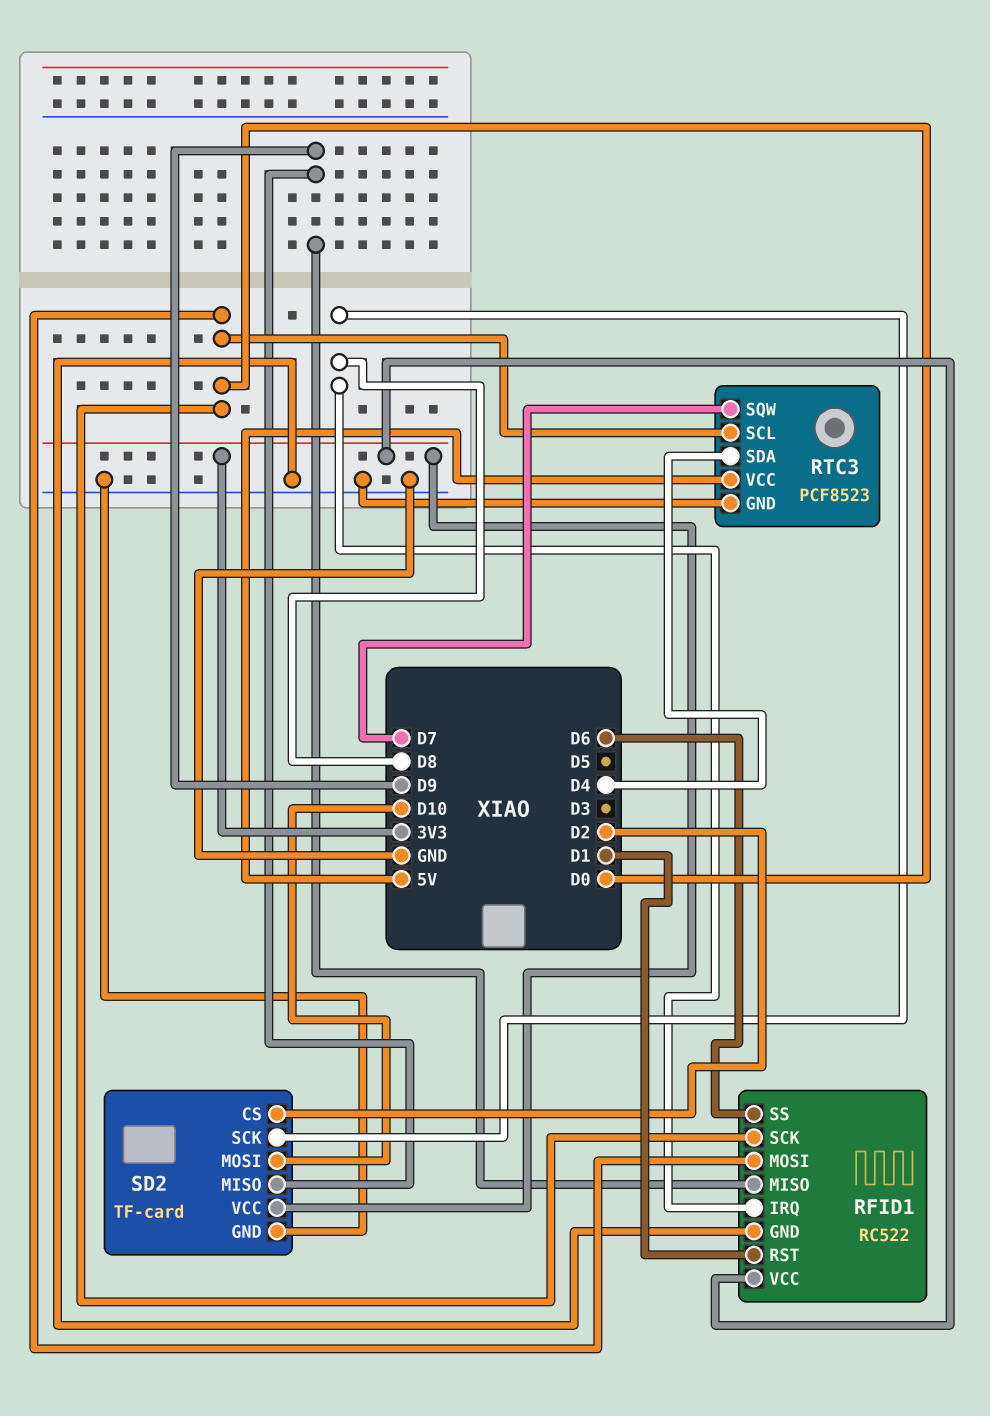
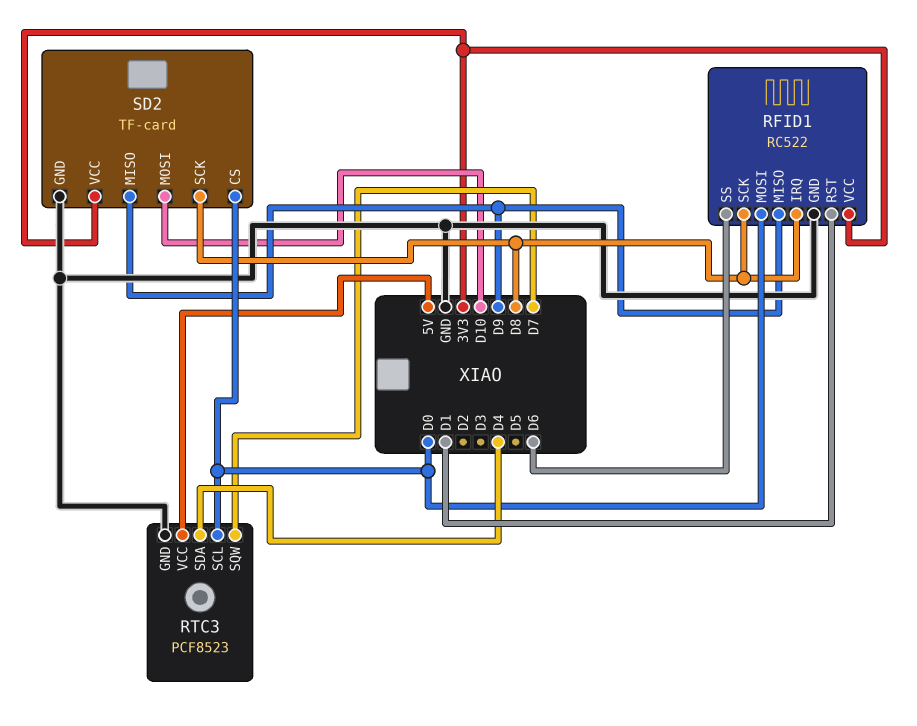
RFID1 pin SCK: D0 -> D8
SD2 pin CS: D2 -> D0

